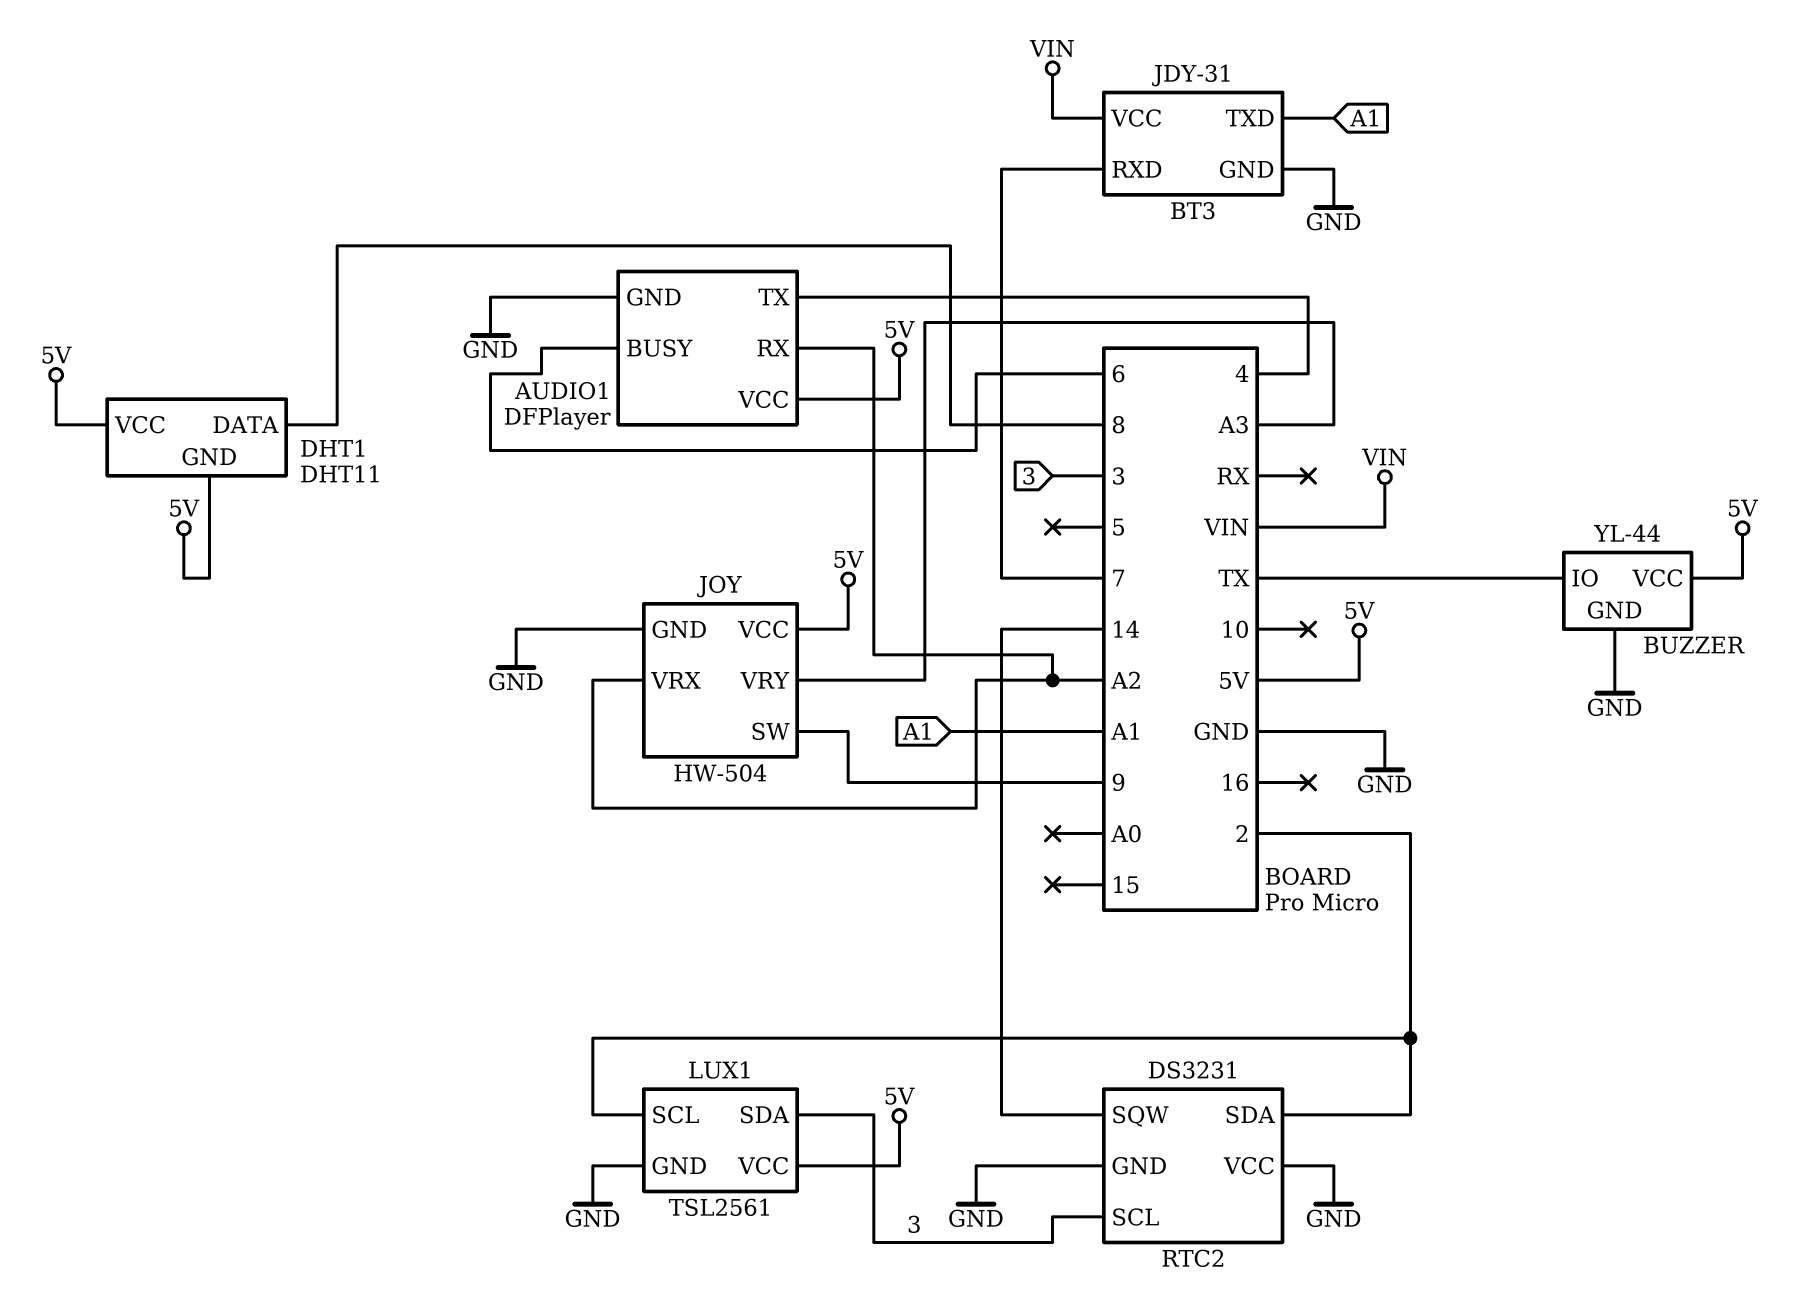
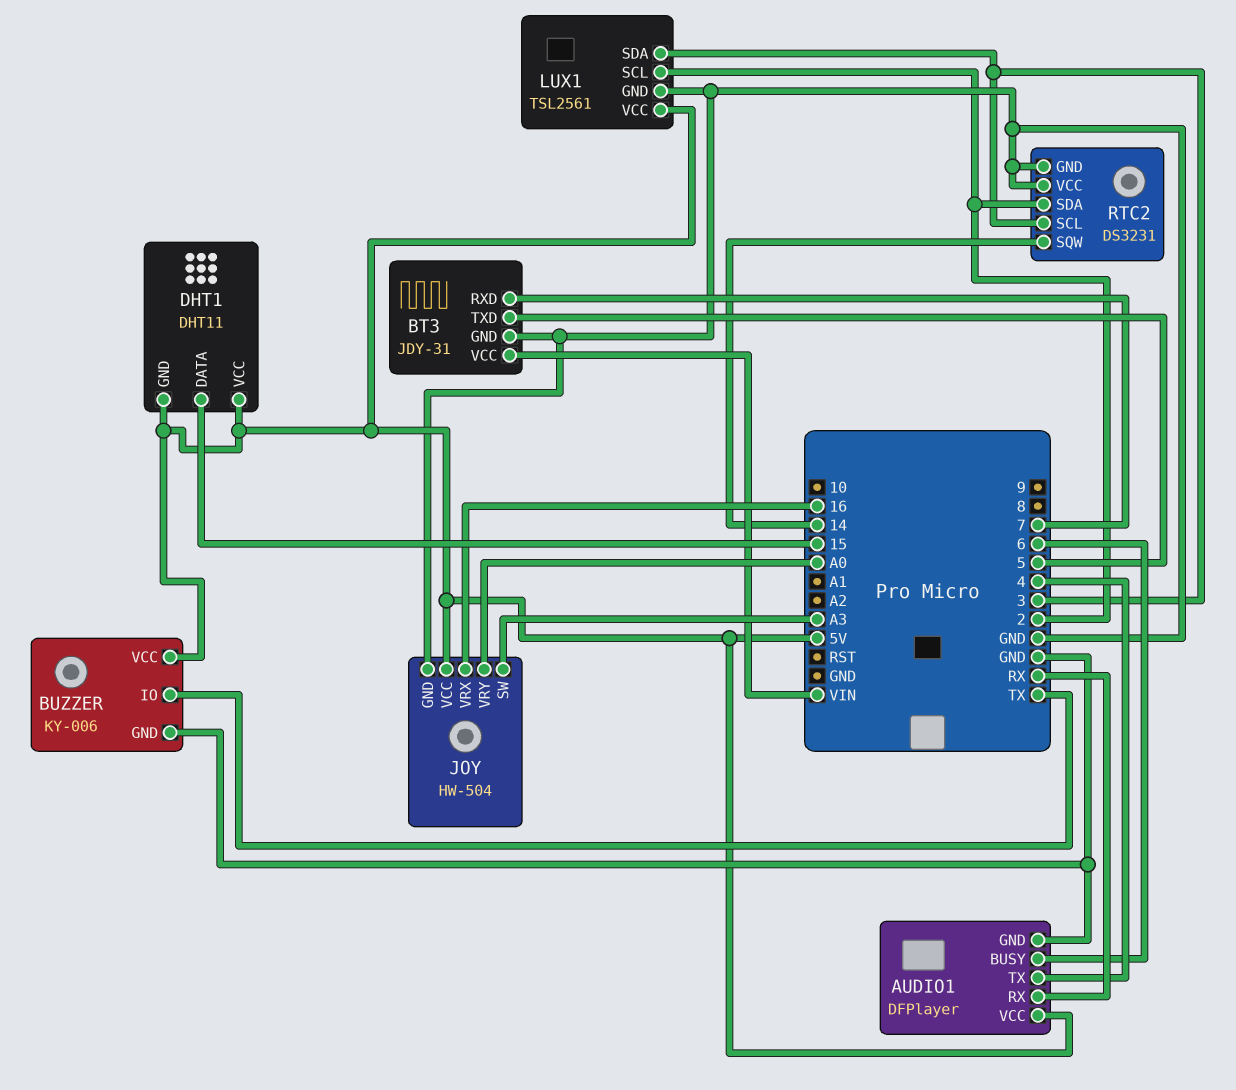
AUDIO1 pin RX: A2 -> RX
BT3 pin TXD: A1 -> 5
BUZZER: YL-44 -> KY-006
DHT1 pin DATA: 8 -> 15
JOY pin SW: 9 -> A3
JOY pin VRX: A2 -> 16
JOY pin VRY: A3 -> A0

